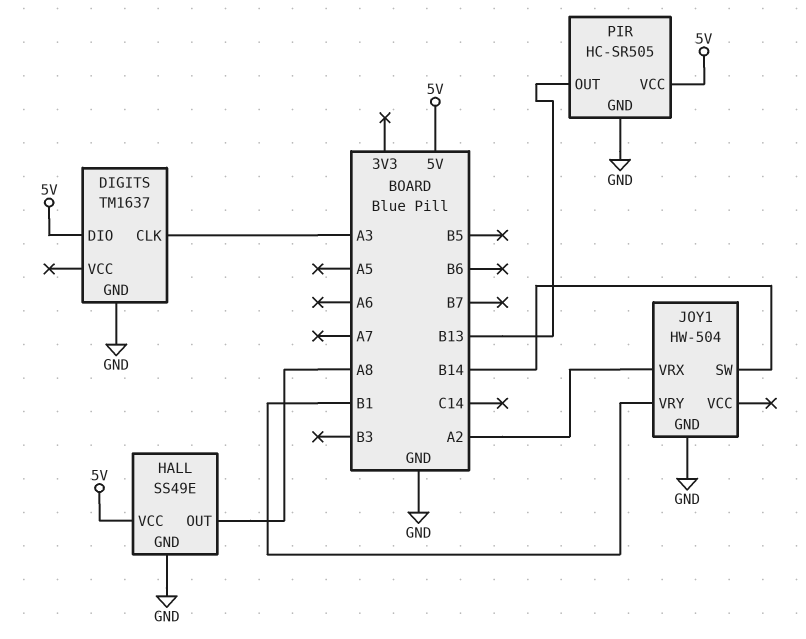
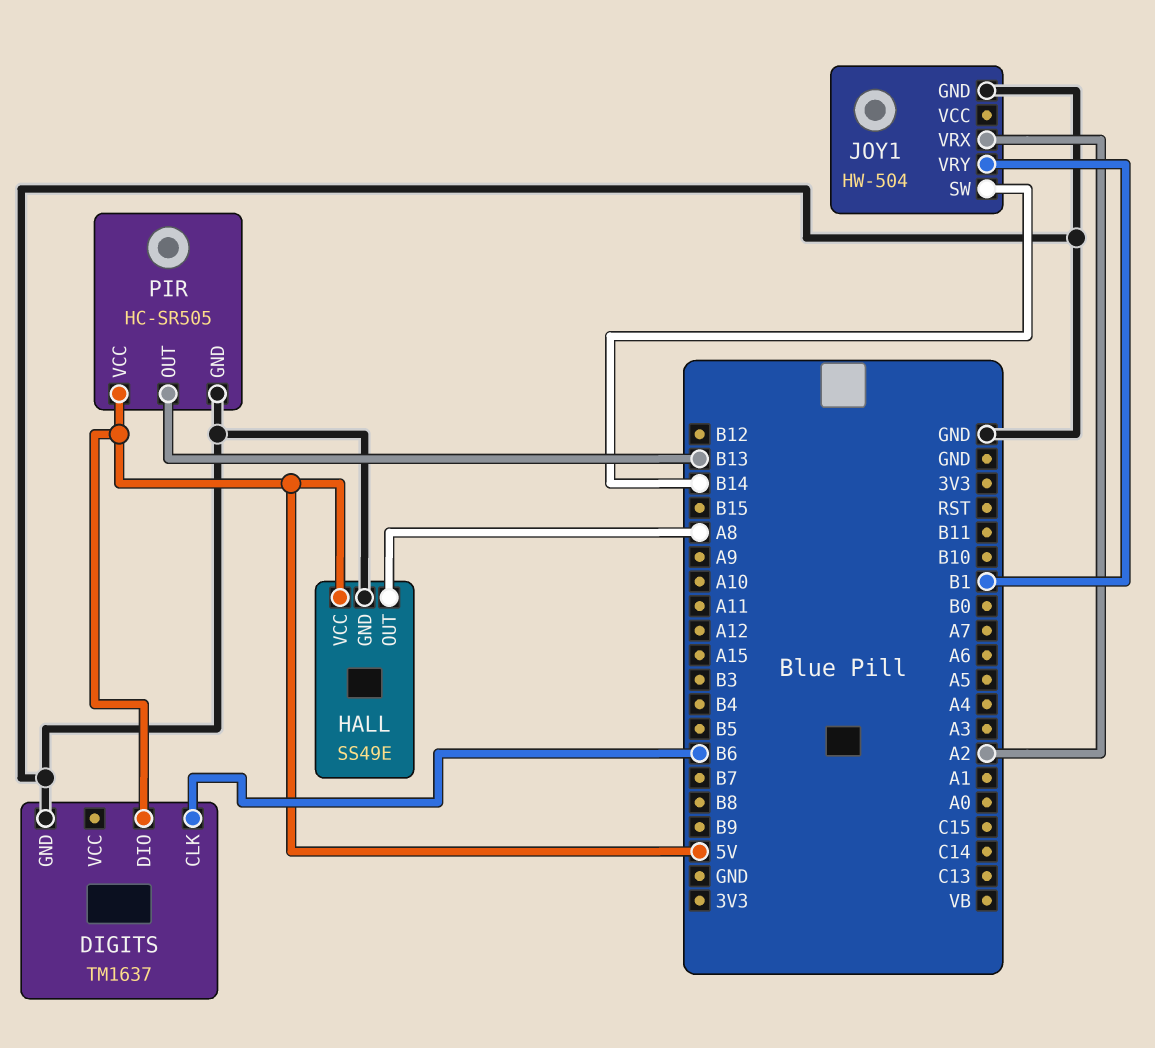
DIGITS pin CLK: A3 -> B6

